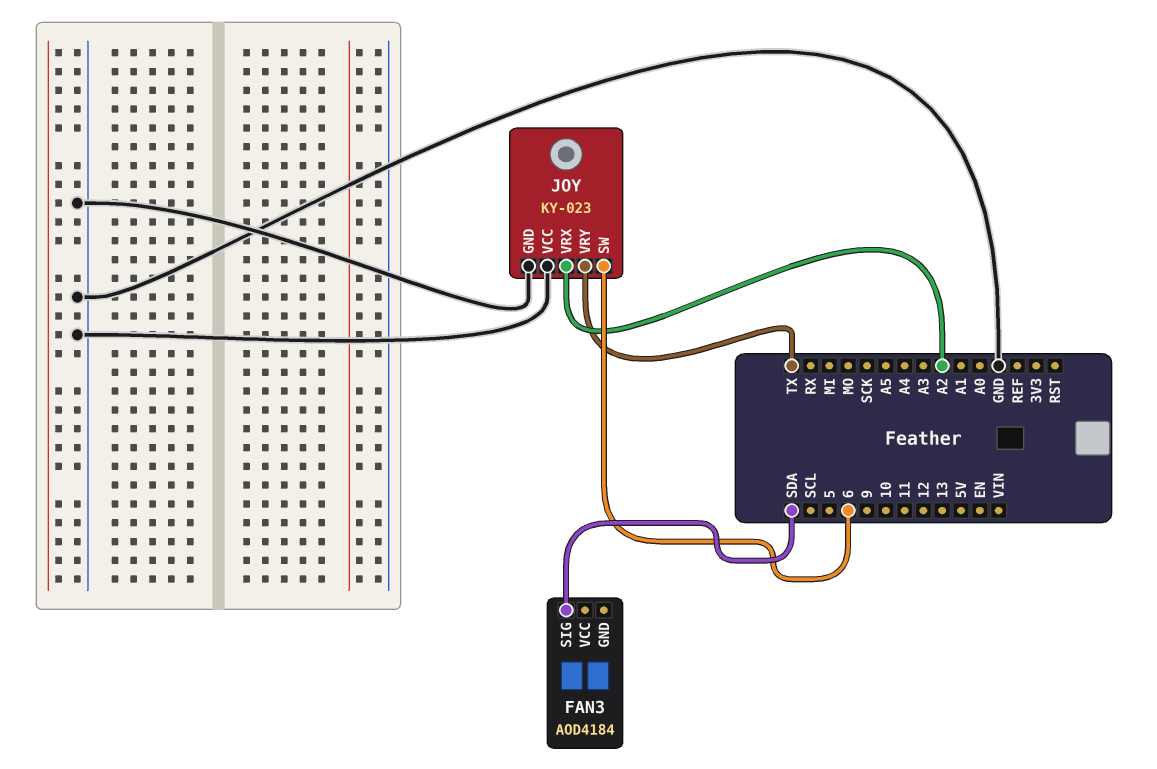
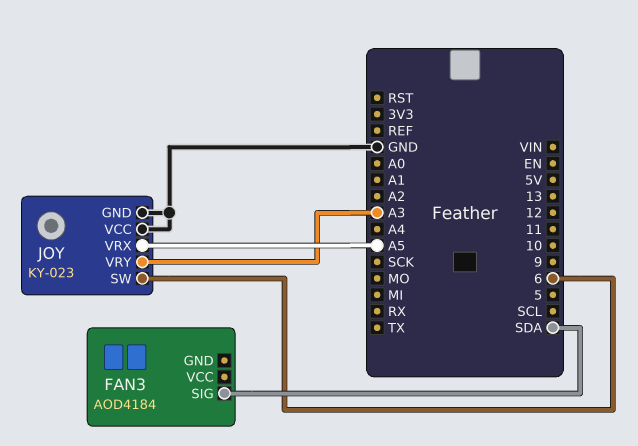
JOY pin VRX: A2 -> A5
JOY pin VRY: TX -> A3

